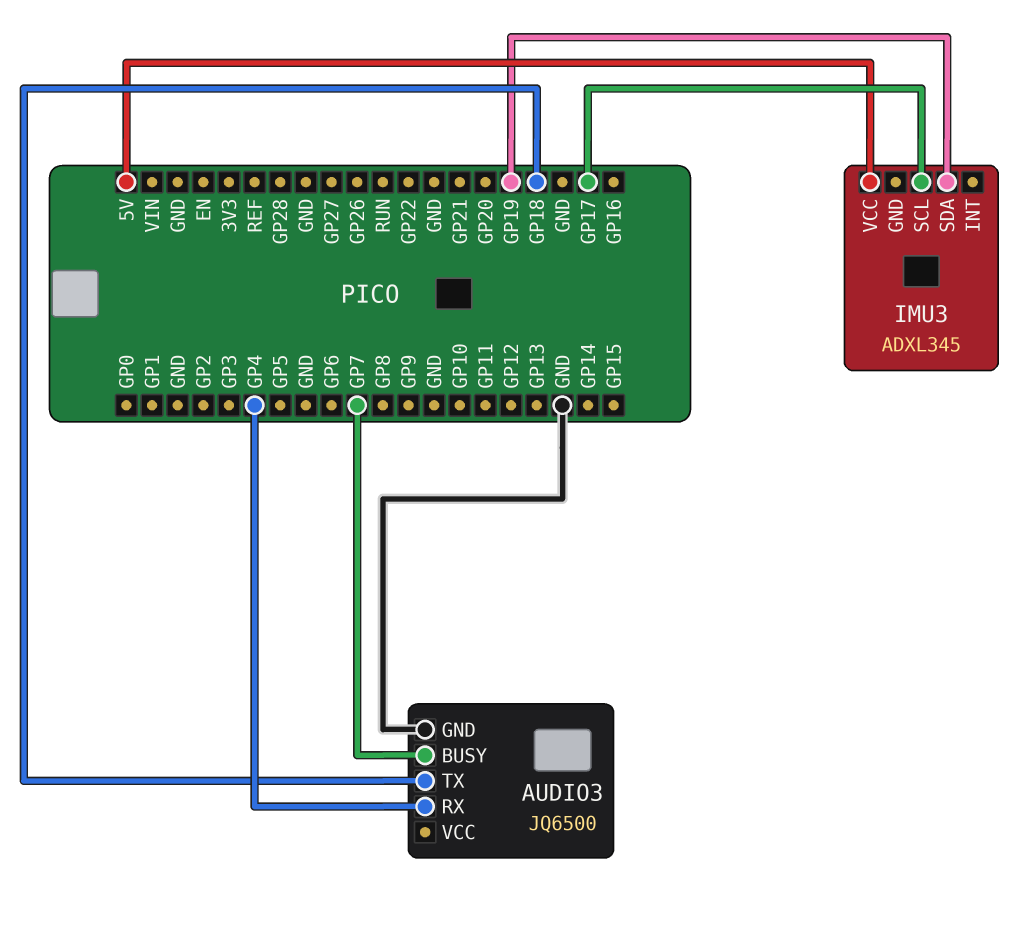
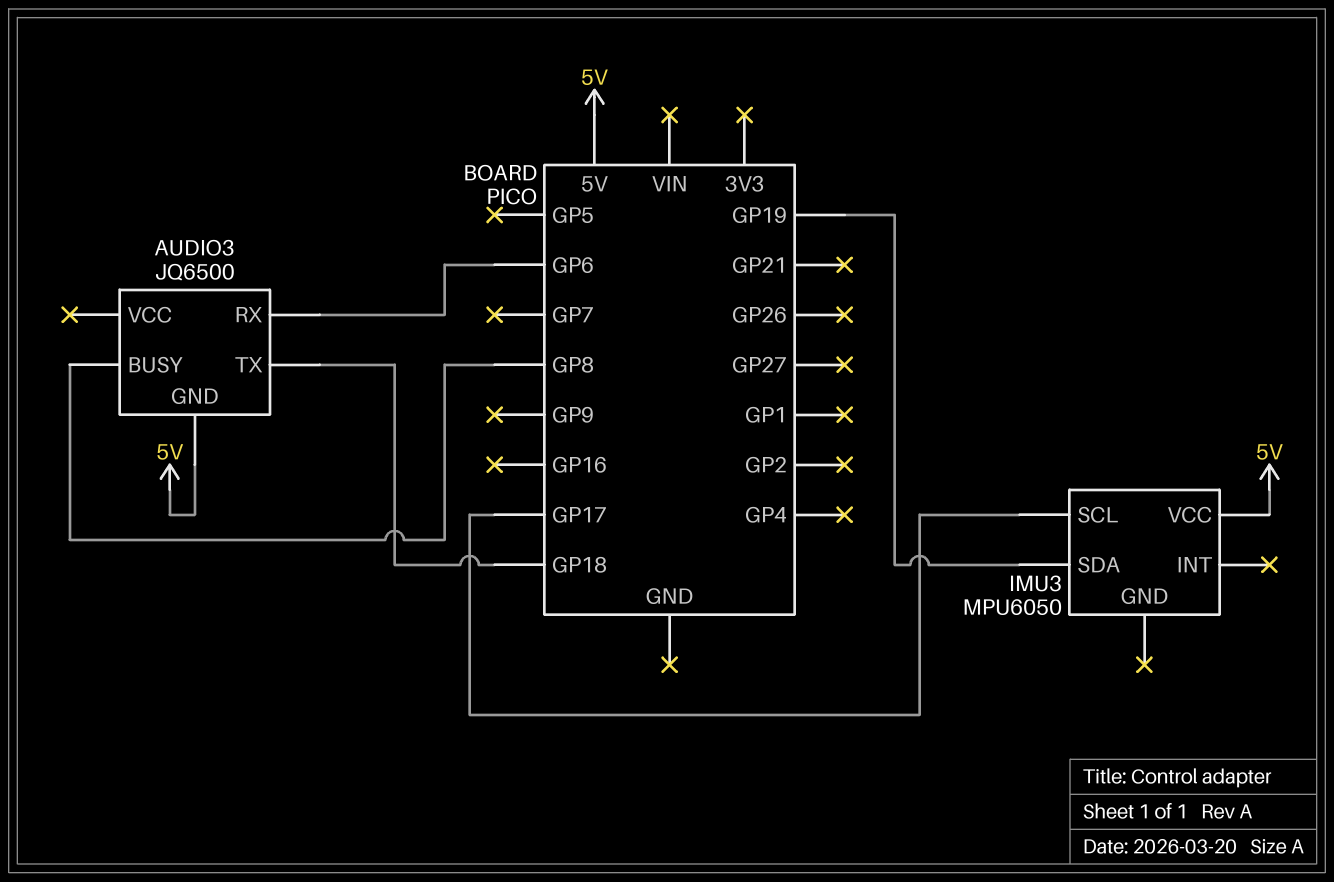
AUDIO3 pin BUSY: GP7 -> GP8
AUDIO3 pin GND: GND -> 5V
AUDIO3 pin RX: GP4 -> GP6
IMU3: ADXL345 -> MPU6050

